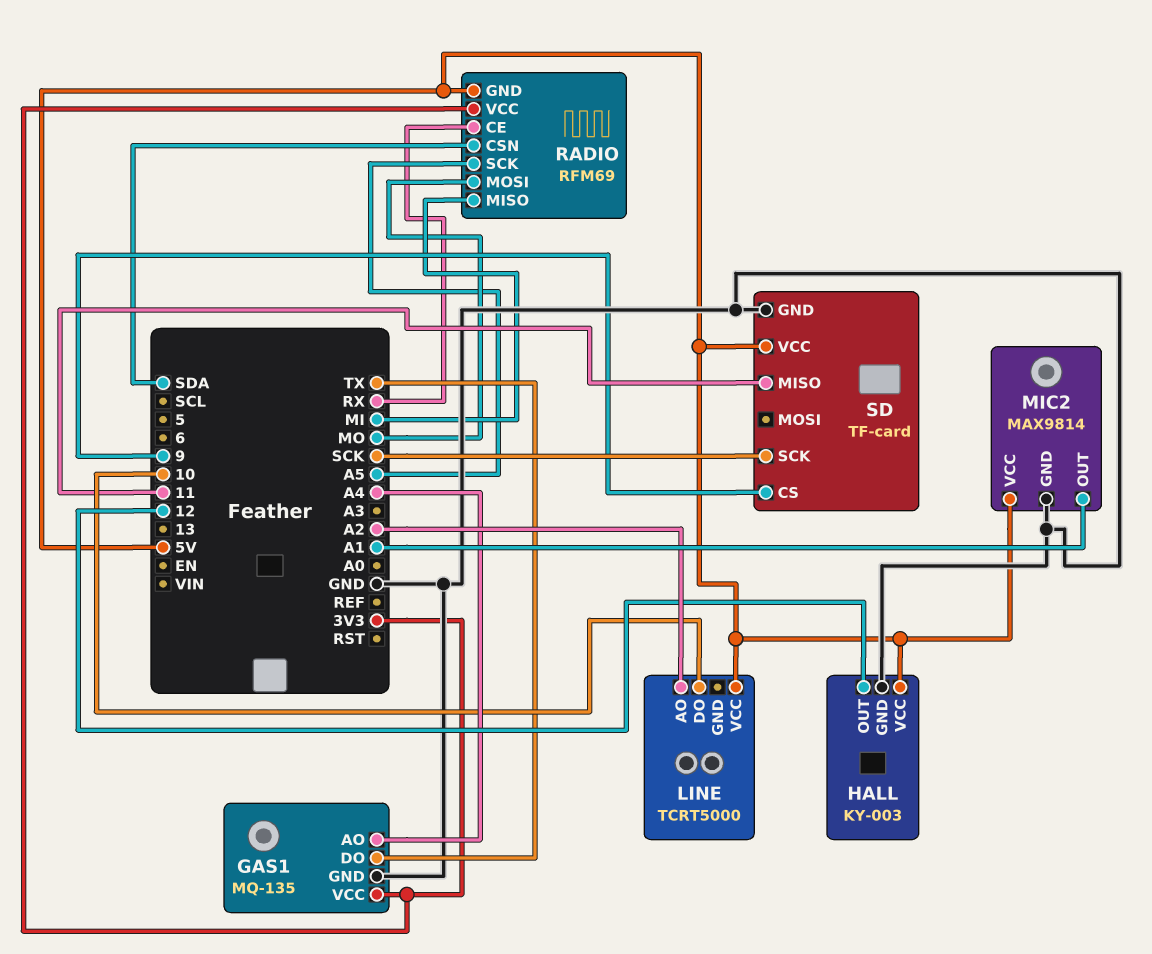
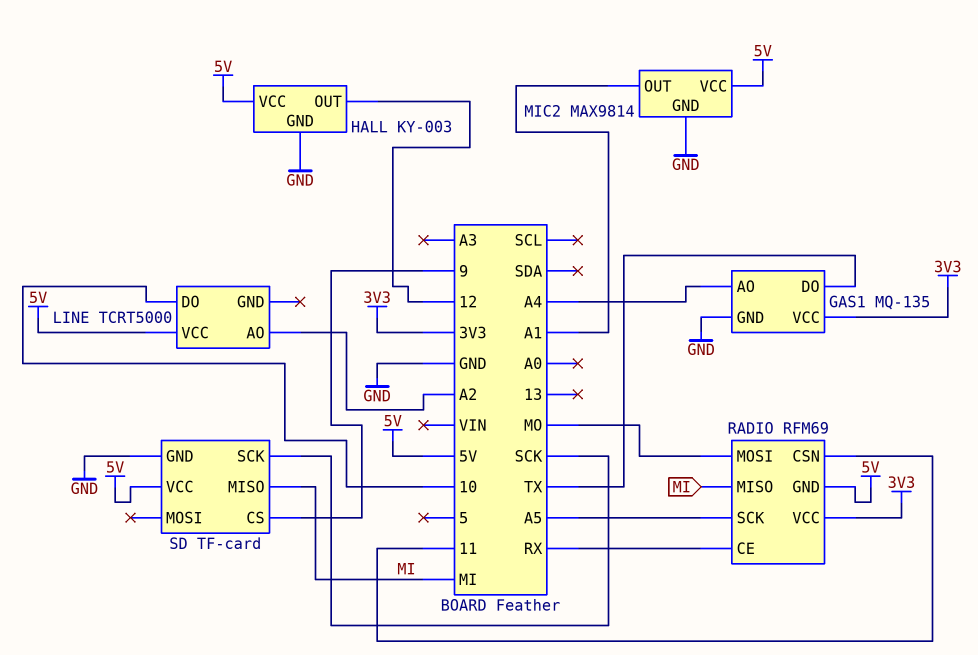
RADIO pin CSN: SDA -> 11
SD pin MISO: 11 -> MI

